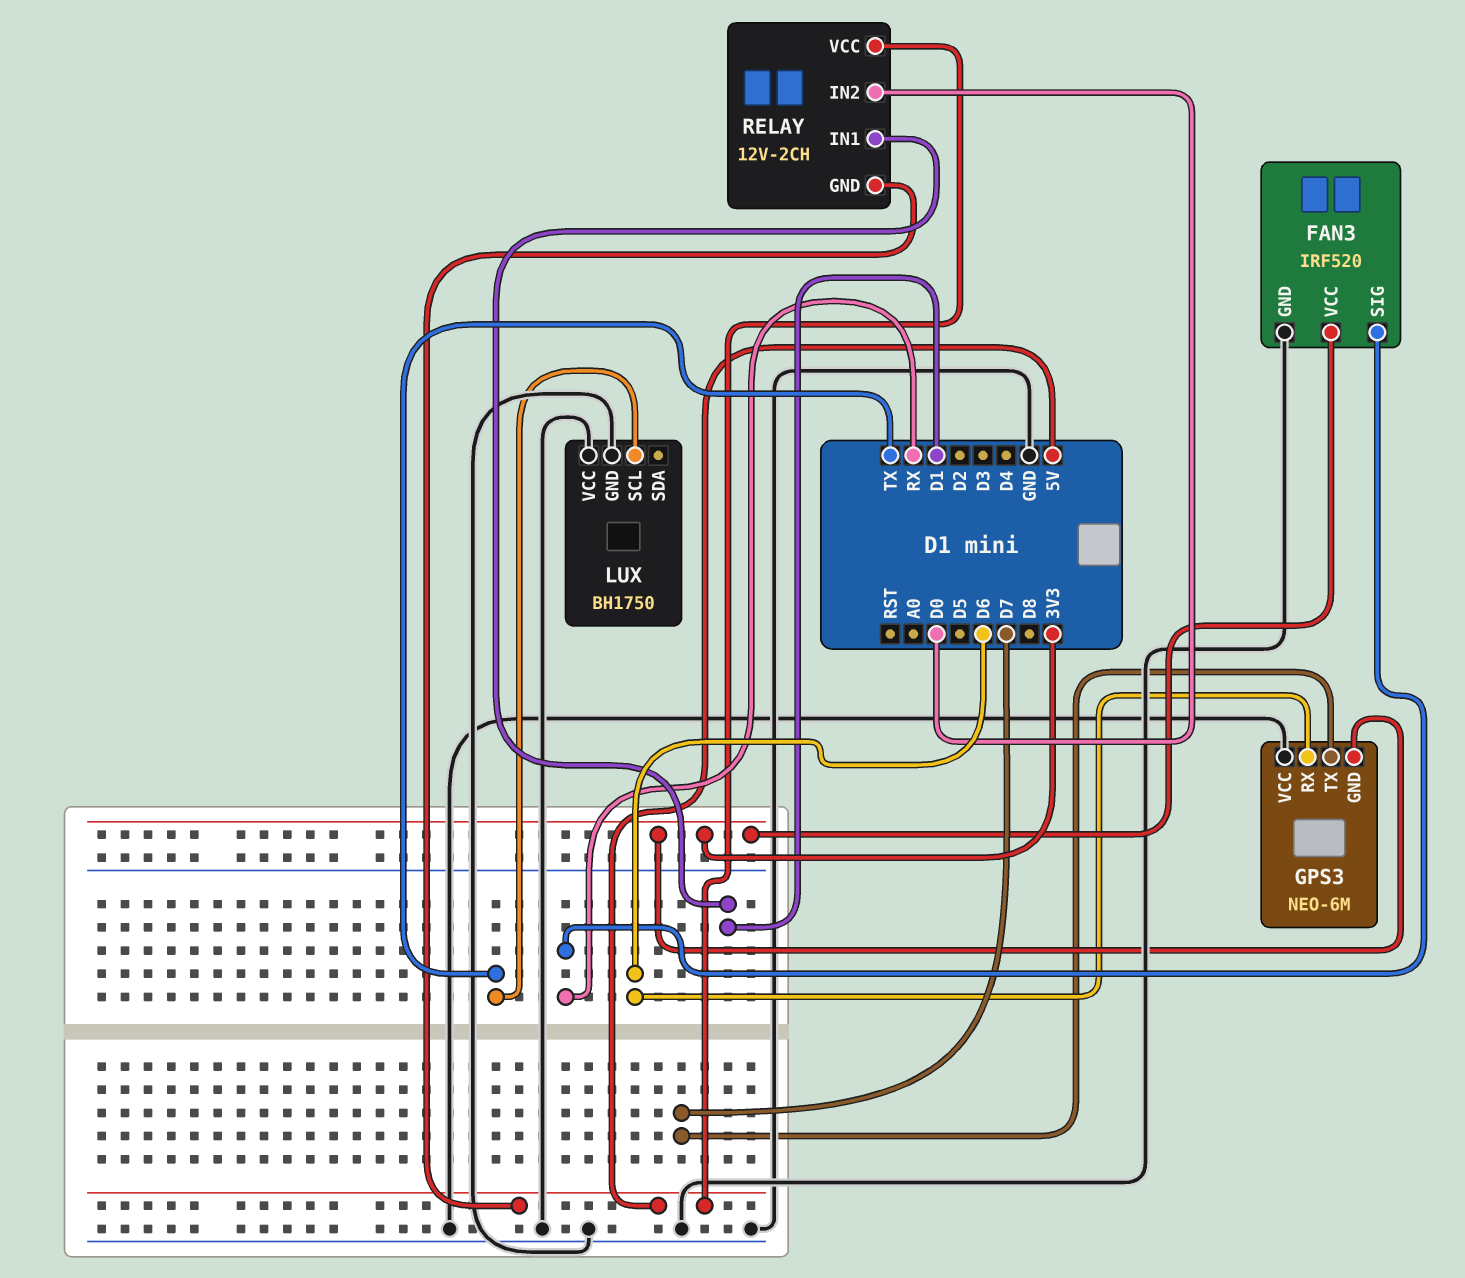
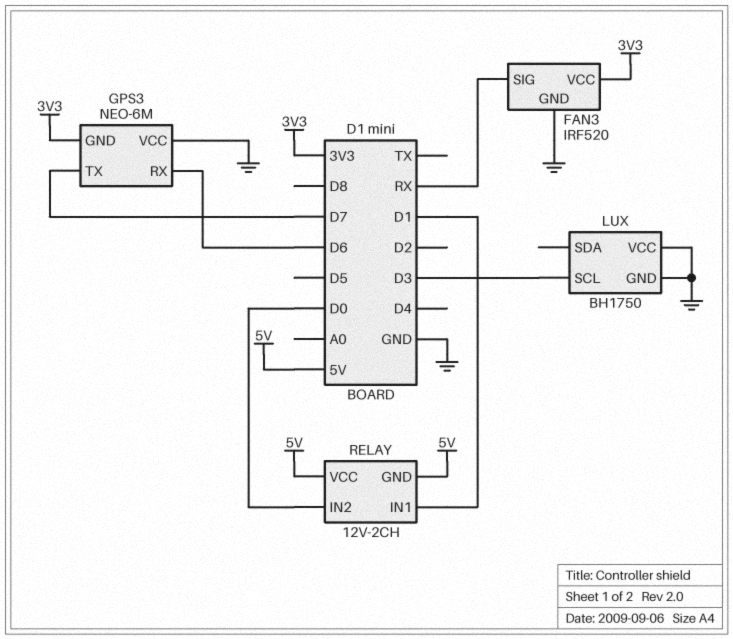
LUX pin SCL: TX -> D3

